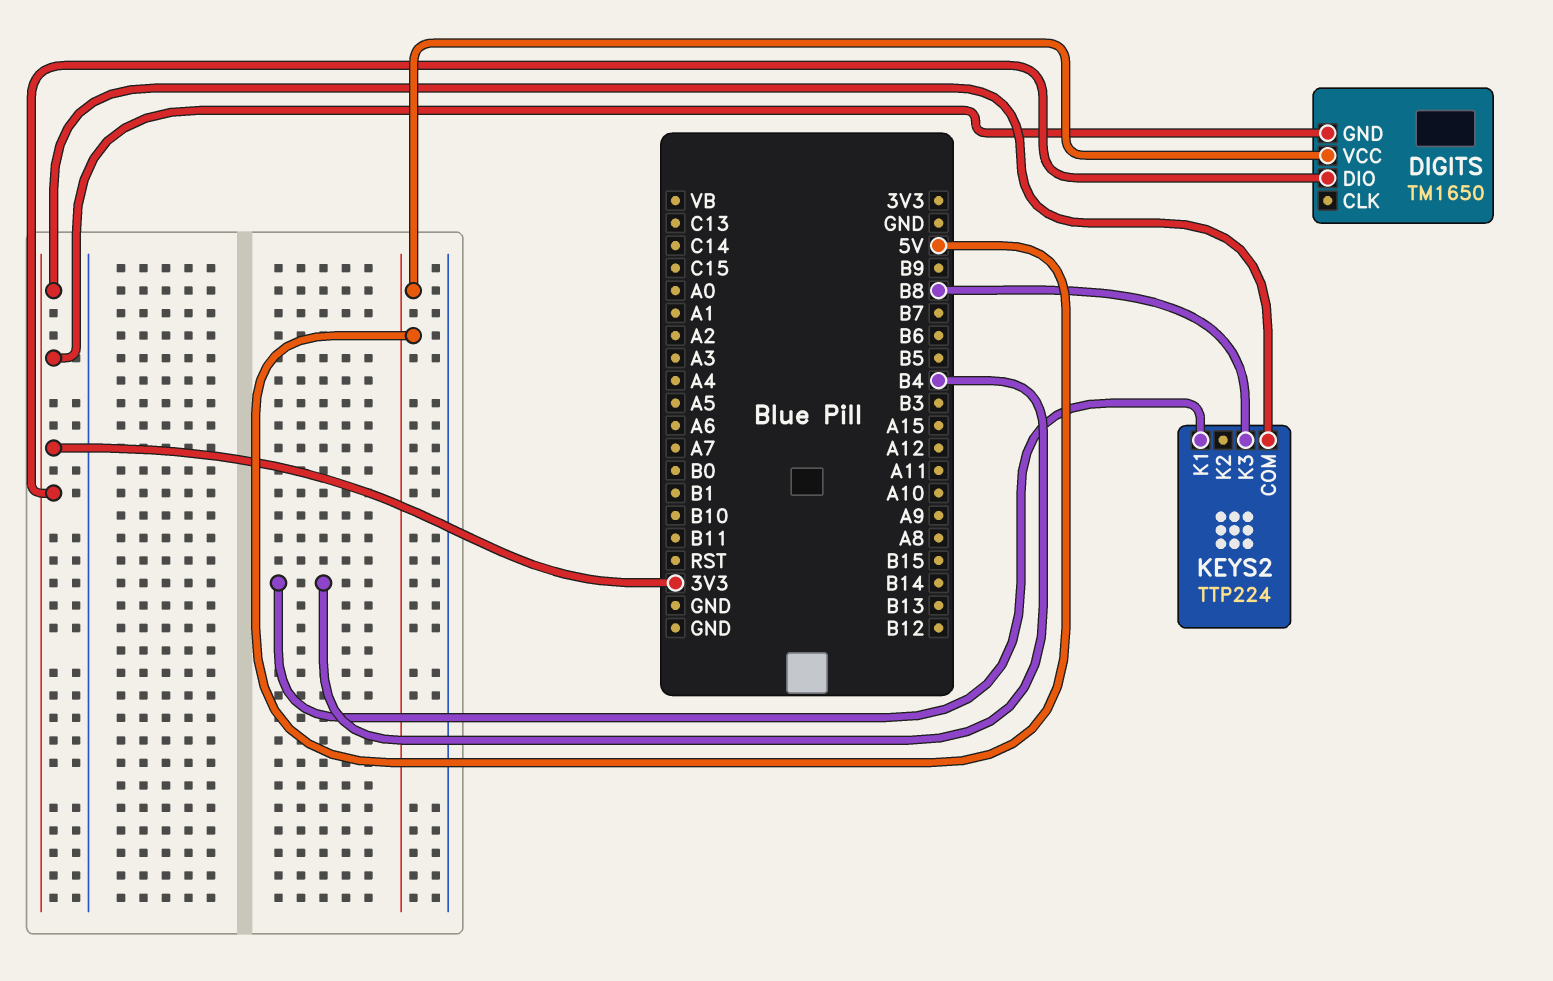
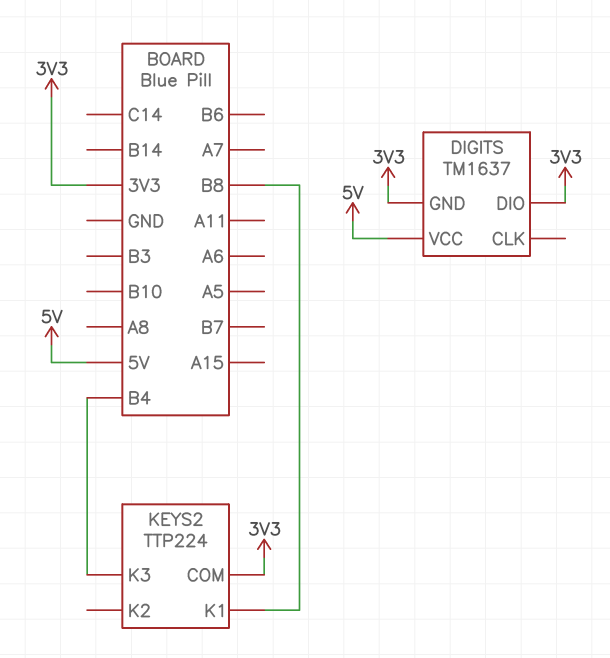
DIGITS: TM1650 -> TM1637
KEYS2 pin K1: B4 -> B8
KEYS2 pin K3: B8 -> B4

